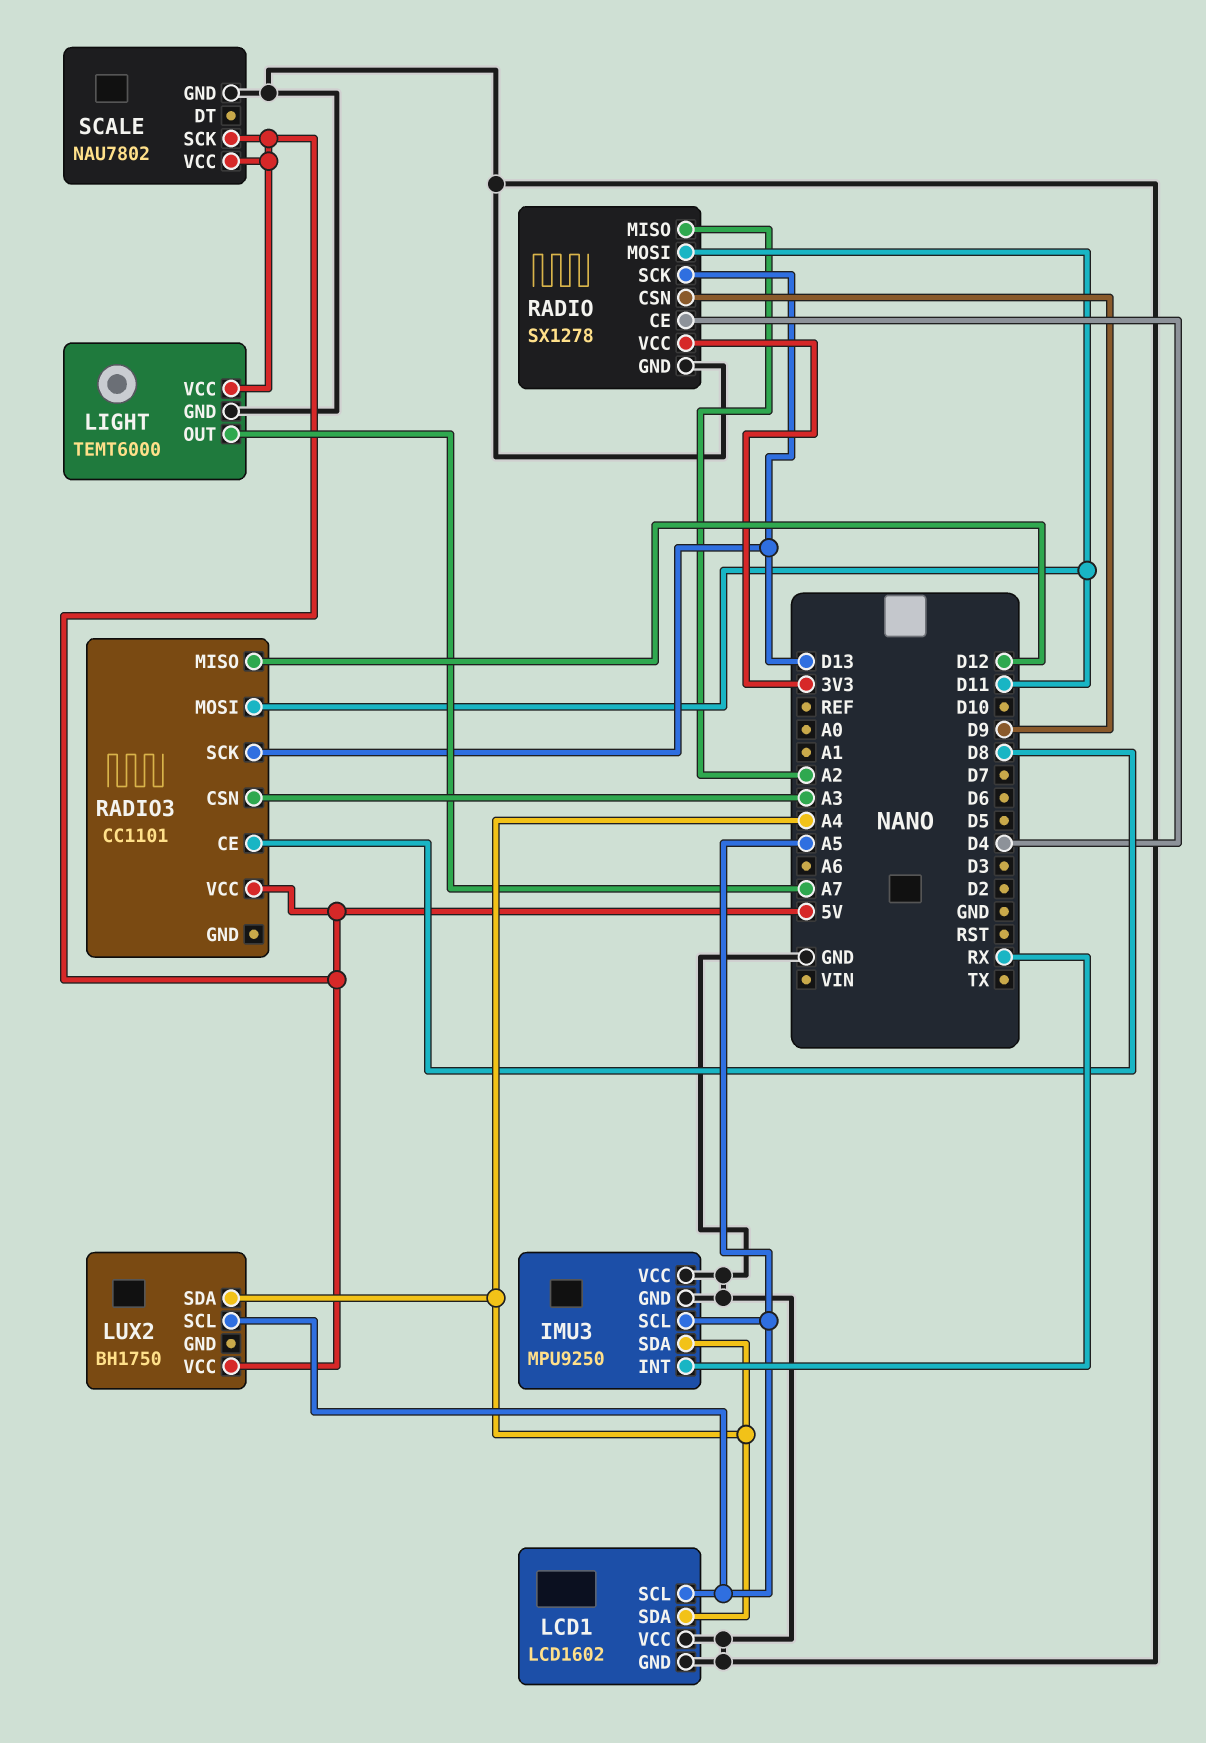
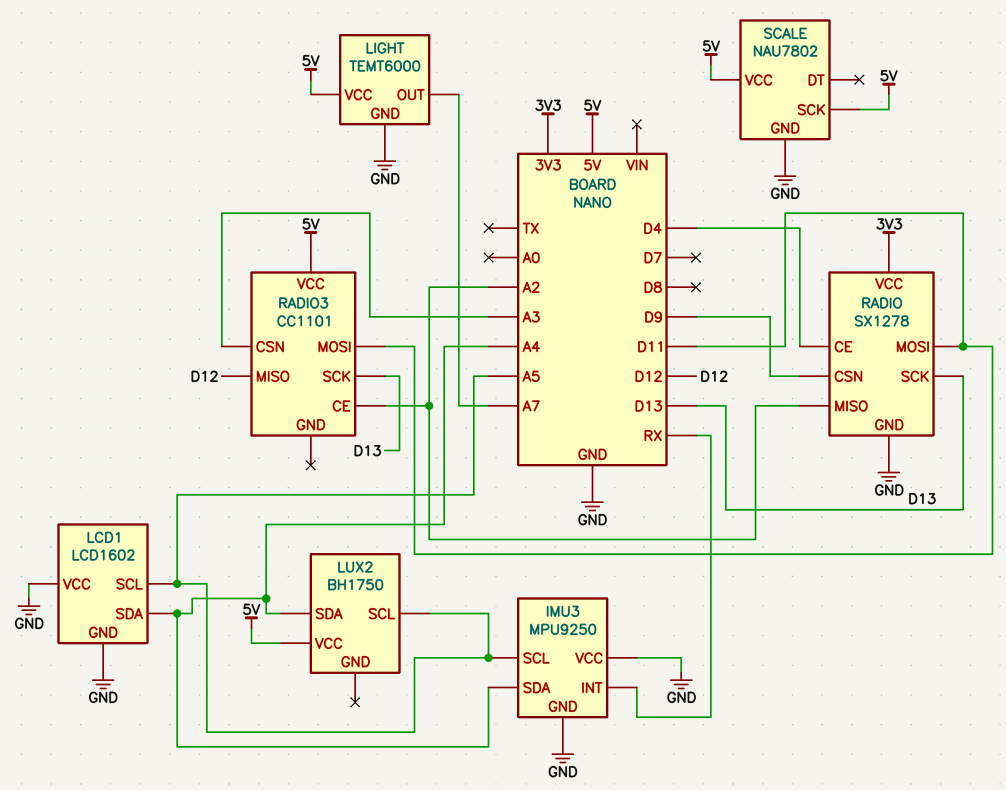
RADIO3 pin CE: D8 -> A2

